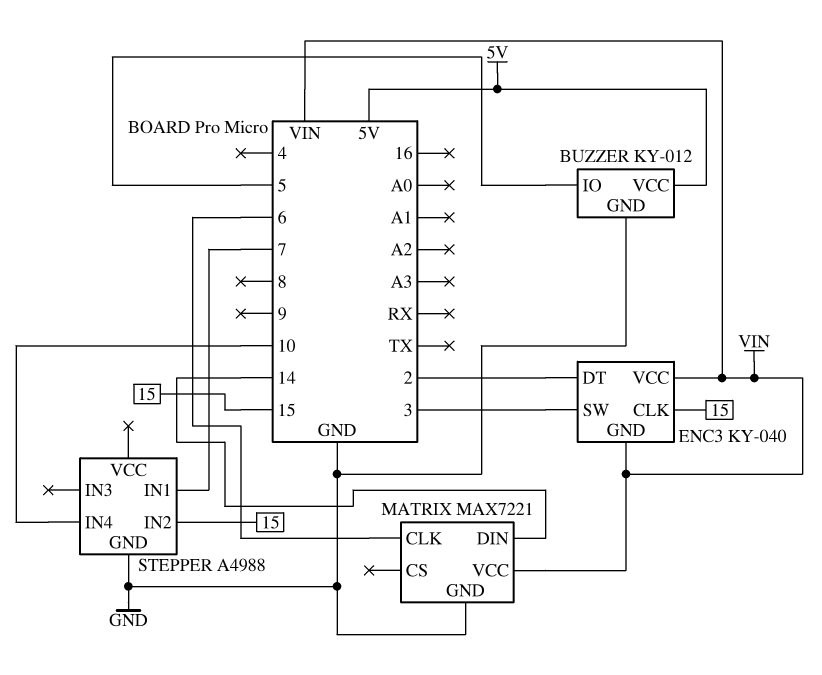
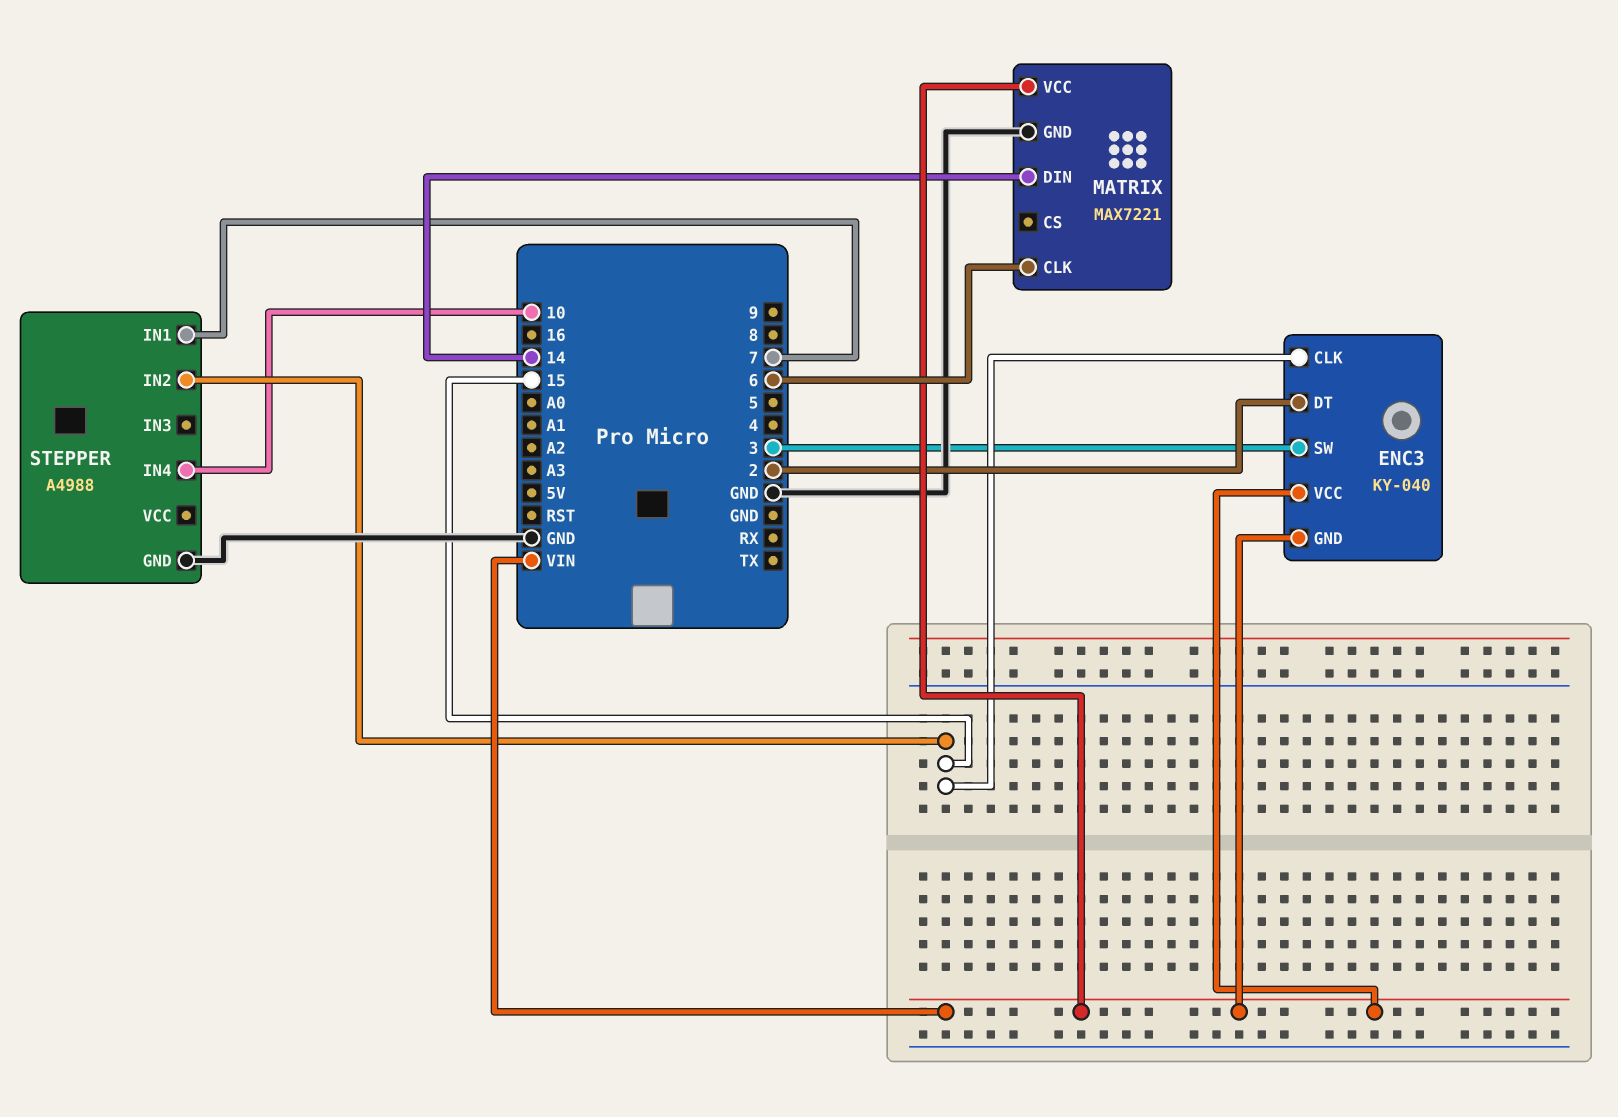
BUZZER: KY-012 -> none
BUZZER pin GND: GND -> none
BUZZER pin IO: 5 -> none
BUZZER pin VCC: 5V -> none

